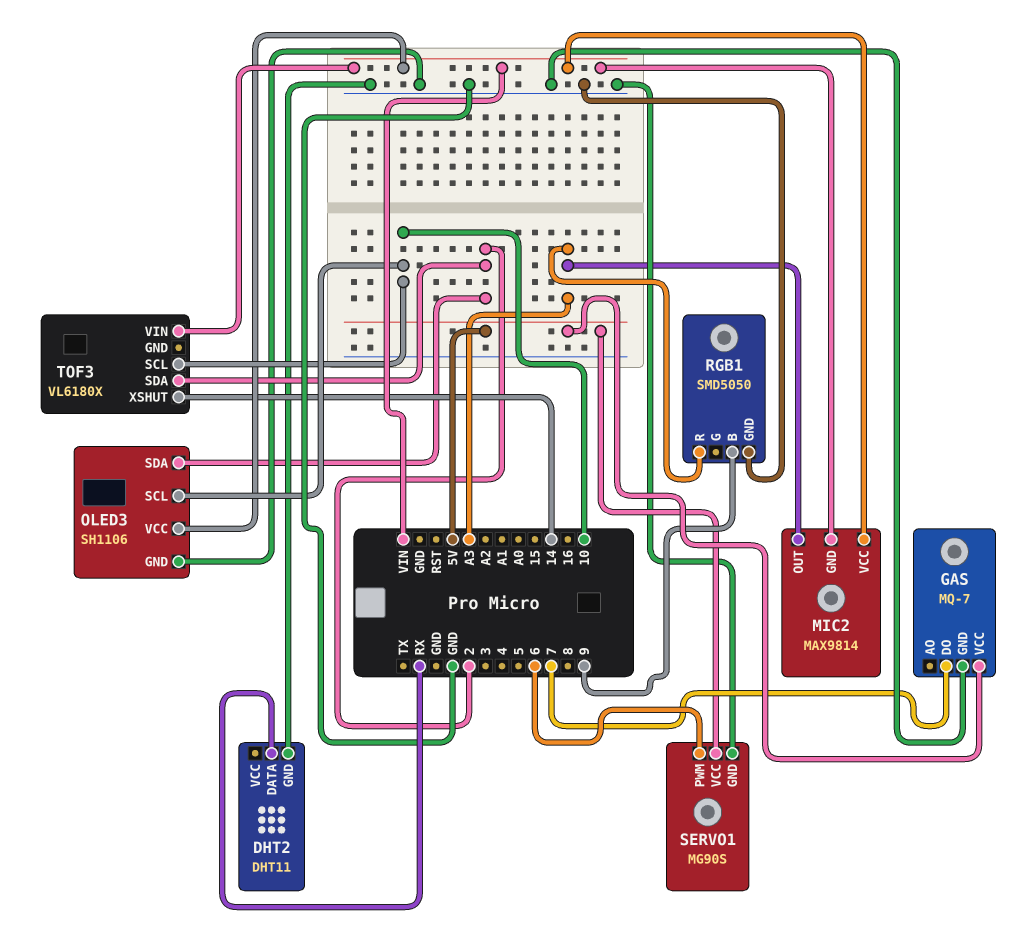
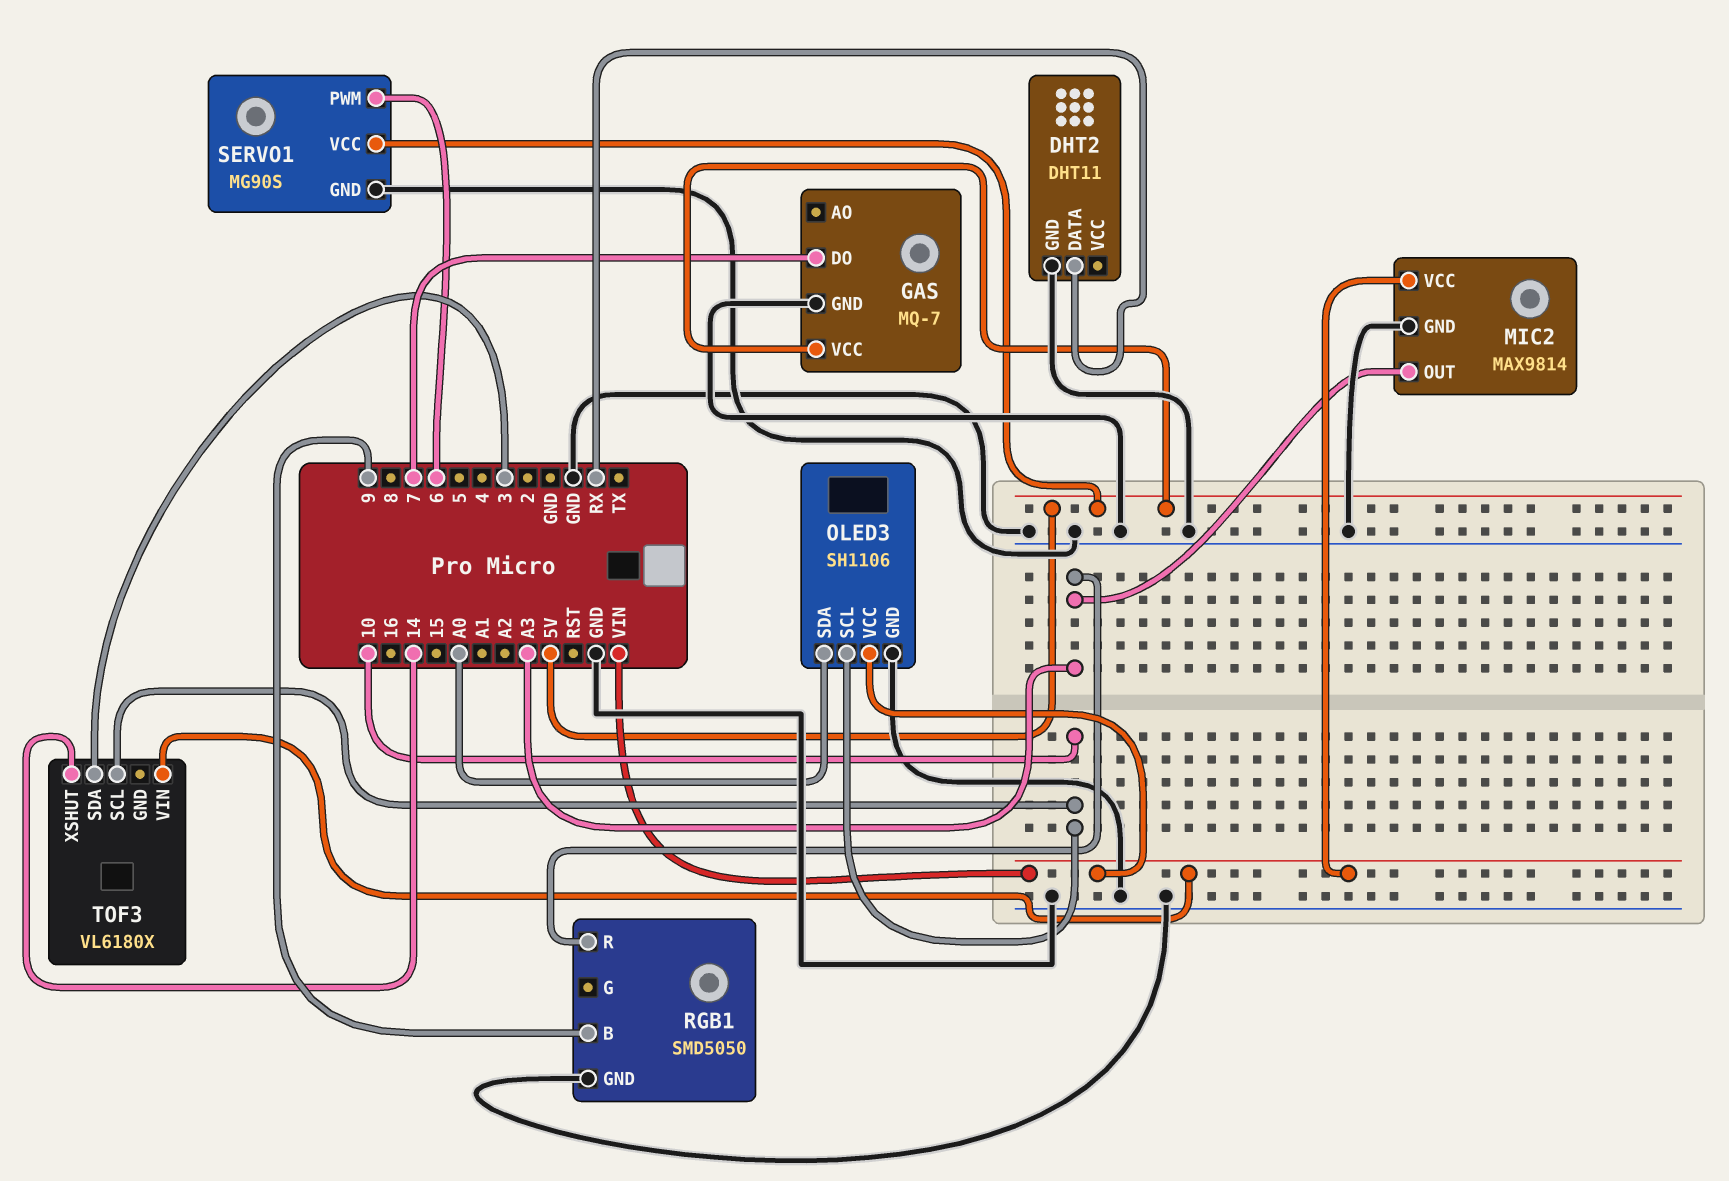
MIC2 pin GND: VIN -> GND
OLED3 pin SDA: 2 -> A0
TOF3 pin SDA: 2 -> 3

